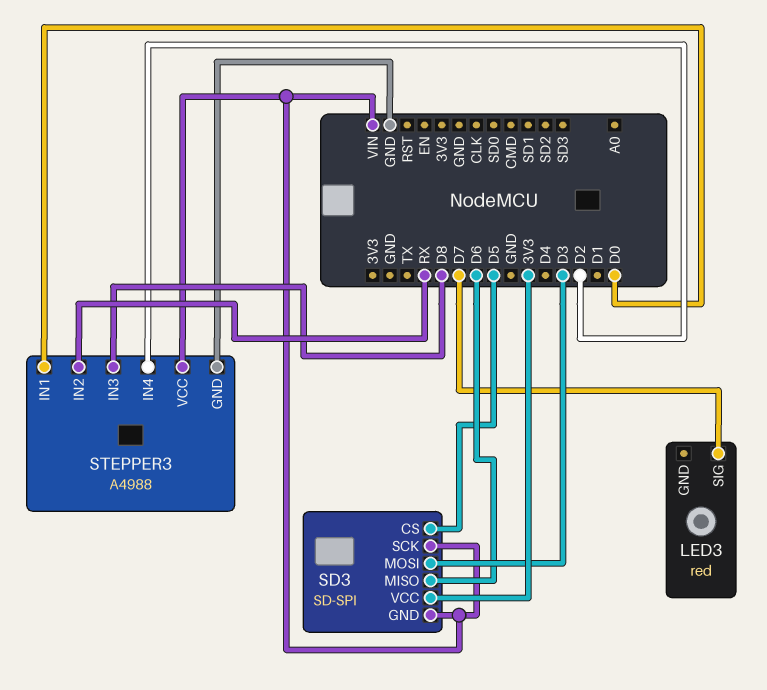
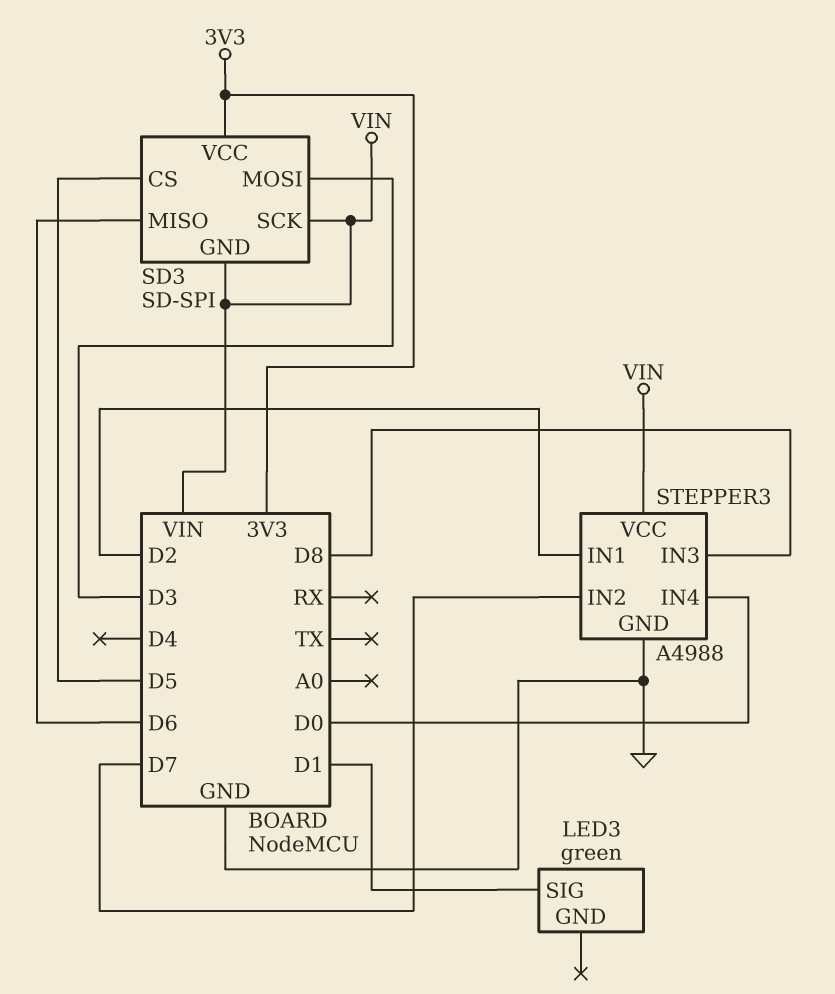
LED3: red -> green
LED3 pin SIG: D7 -> D1
STEPPER3 pin IN1: D0 -> D2
STEPPER3 pin IN2: RX -> D7
STEPPER3 pin IN4: D2 -> D0

